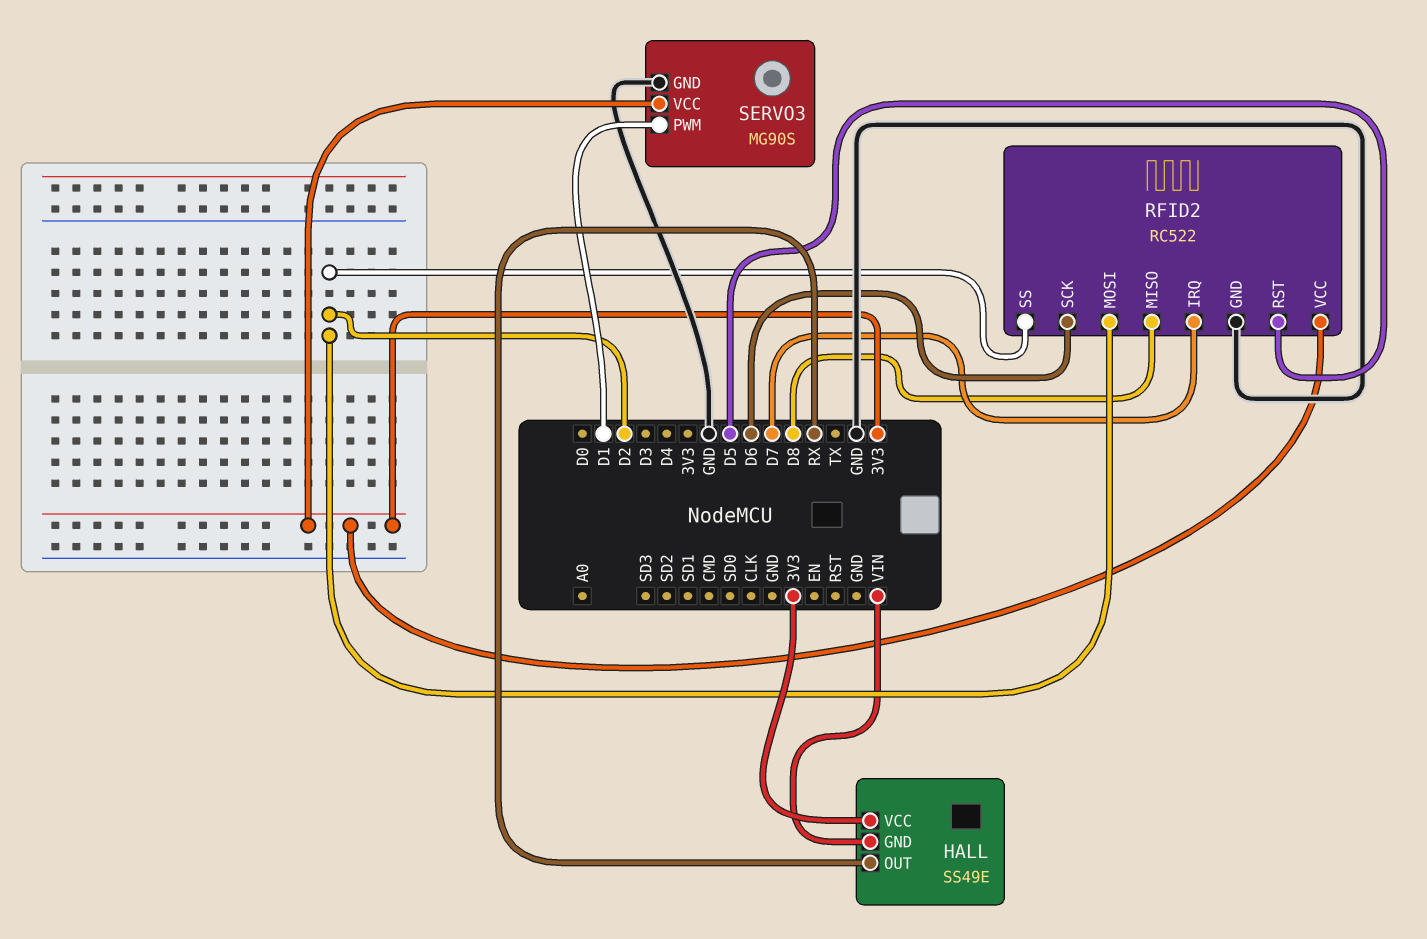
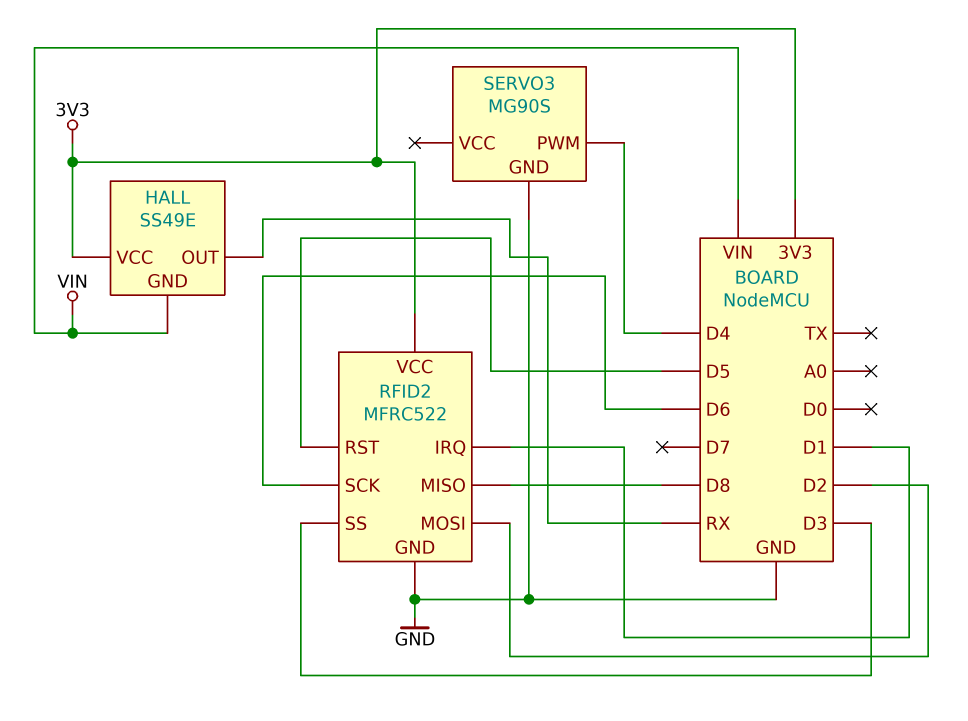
RFID2: RC522 -> MFRC522
RFID2 pin IRQ: D7 -> D1
RFID2 pin SS: D2 -> D3
SERVO3 pin PWM: D1 -> D4
SERVO3 pin VCC: 3V3 -> none

